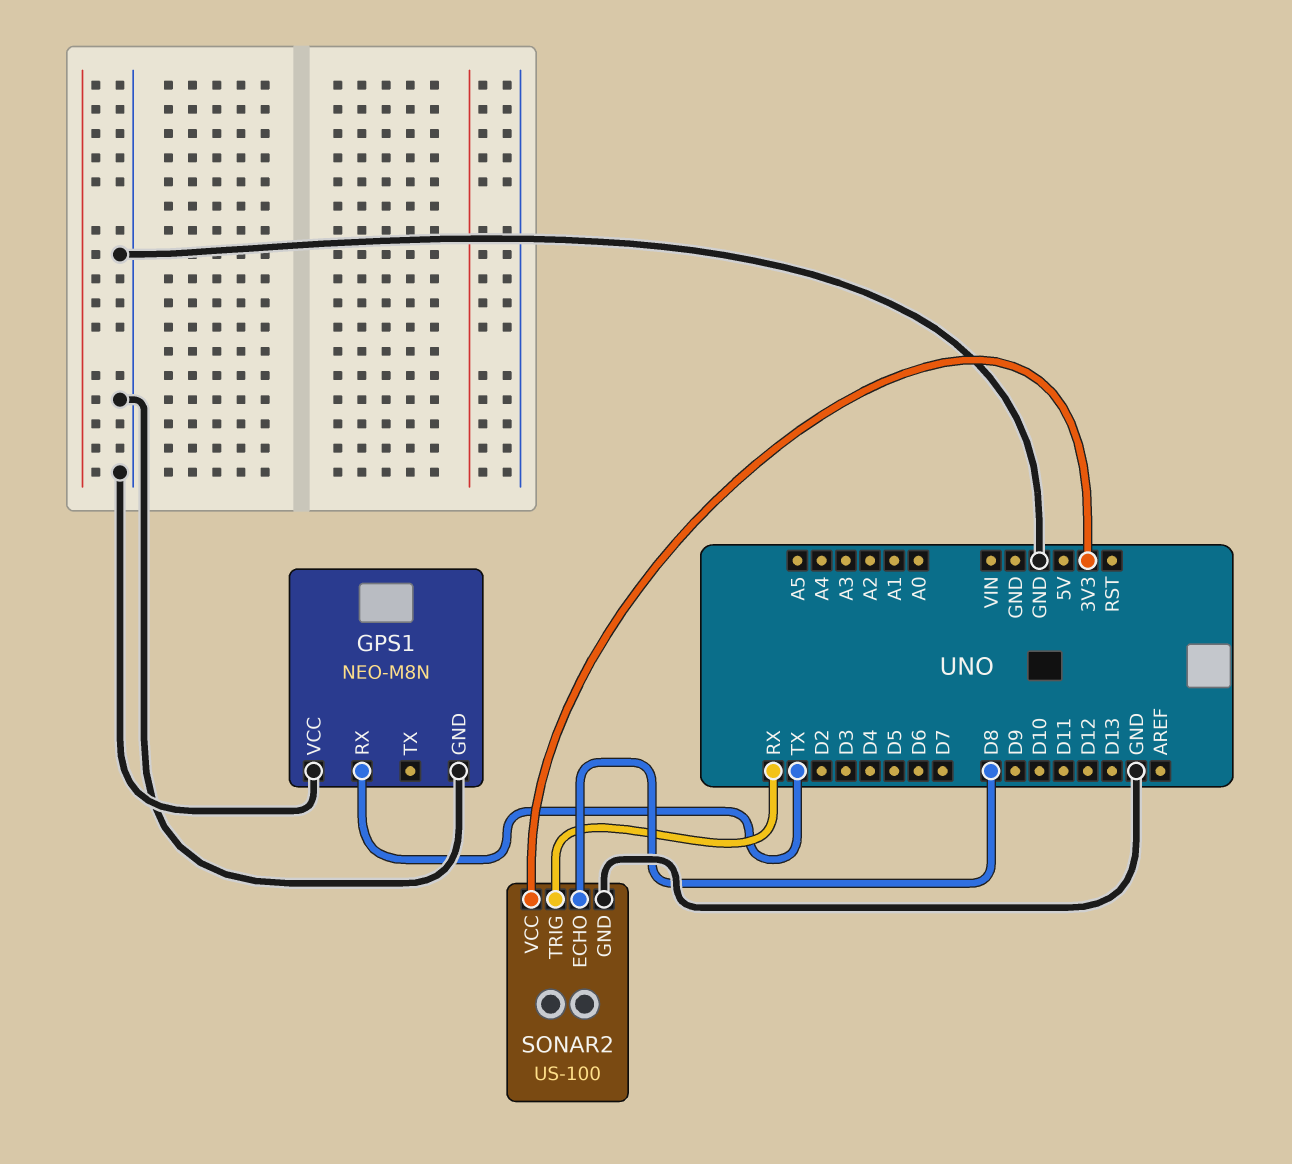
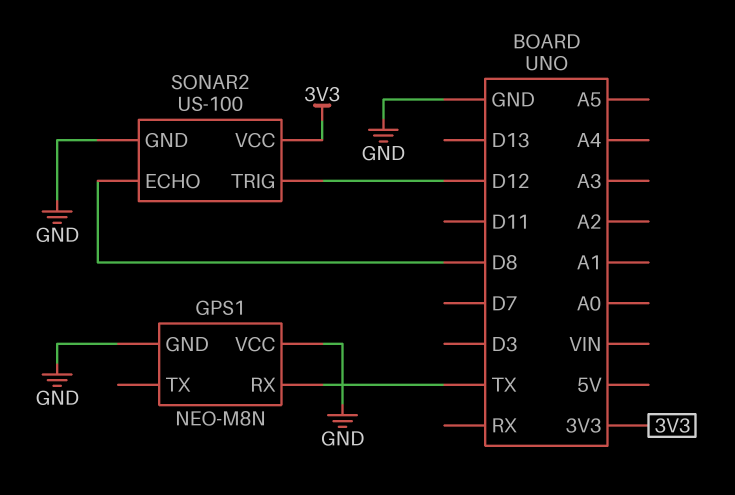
SONAR2 pin TRIG: RX -> D12

